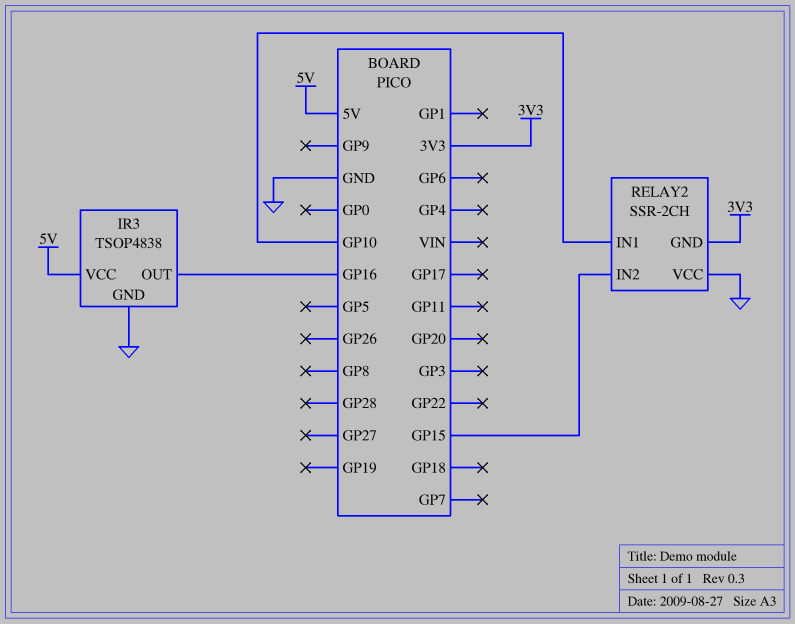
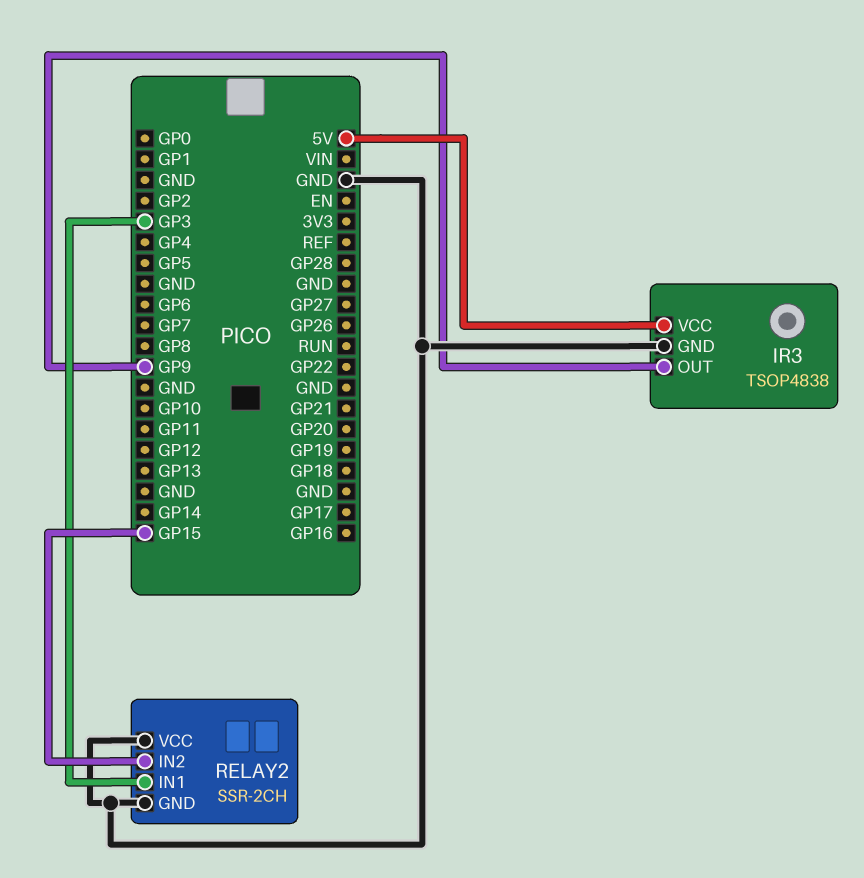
IR3 pin OUT: GP16 -> GP9
RELAY2 pin GND: 3V3 -> GND
RELAY2 pin IN1: GP10 -> GP3

